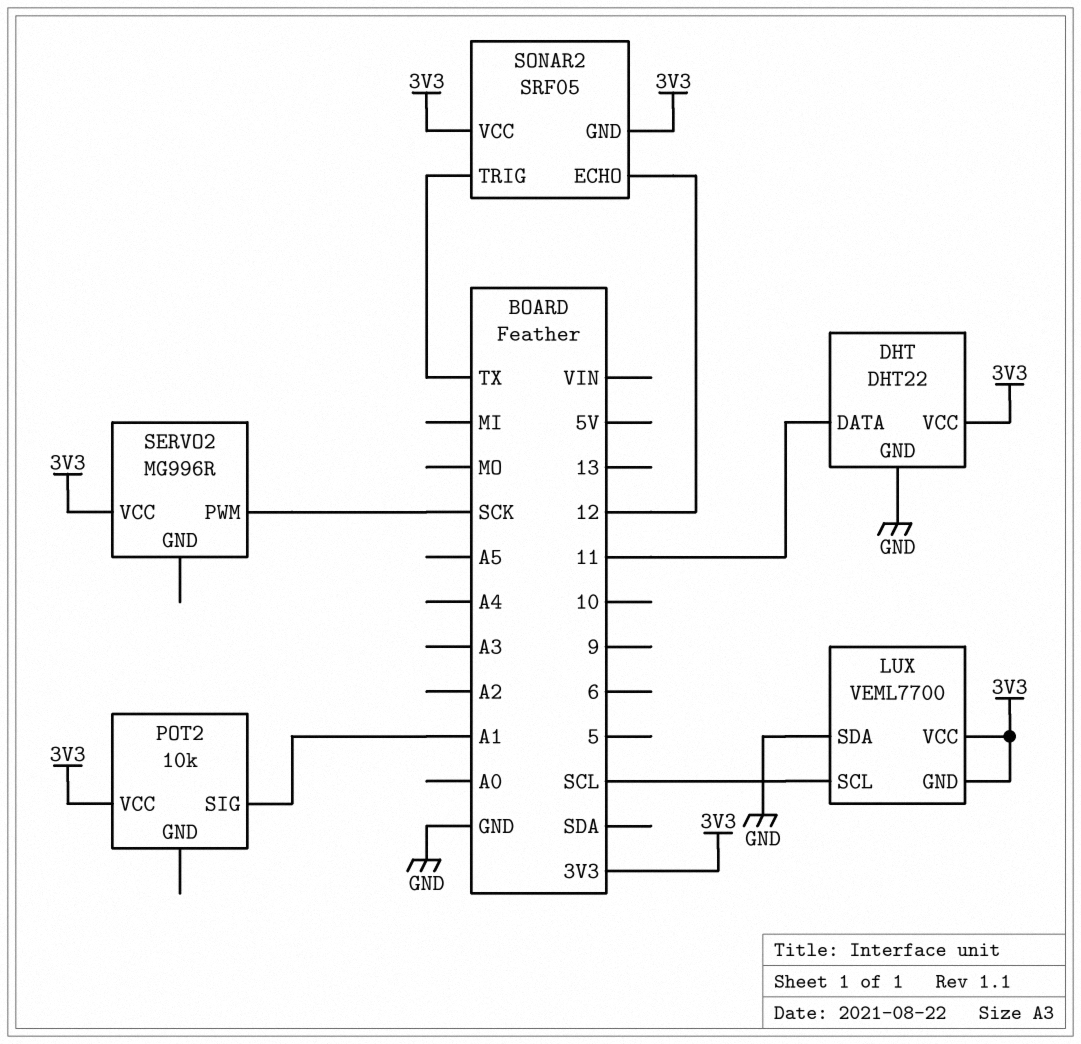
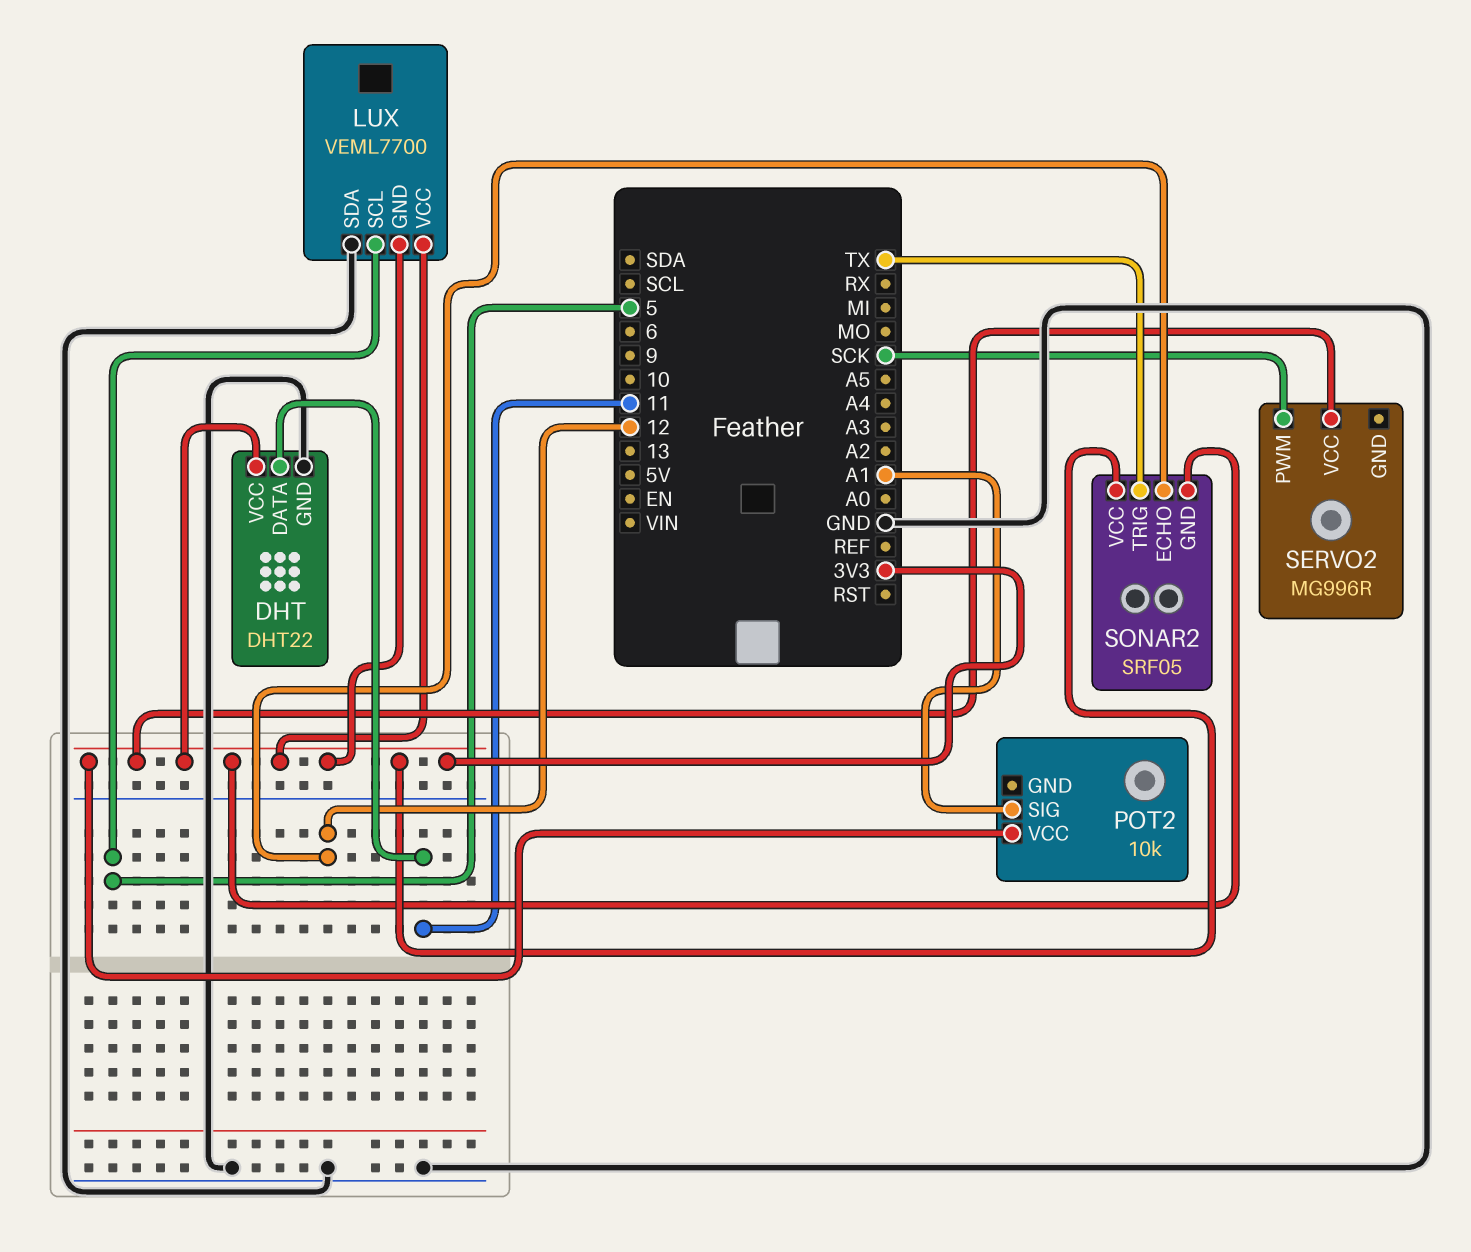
LUX pin SCL: SCL -> 5

